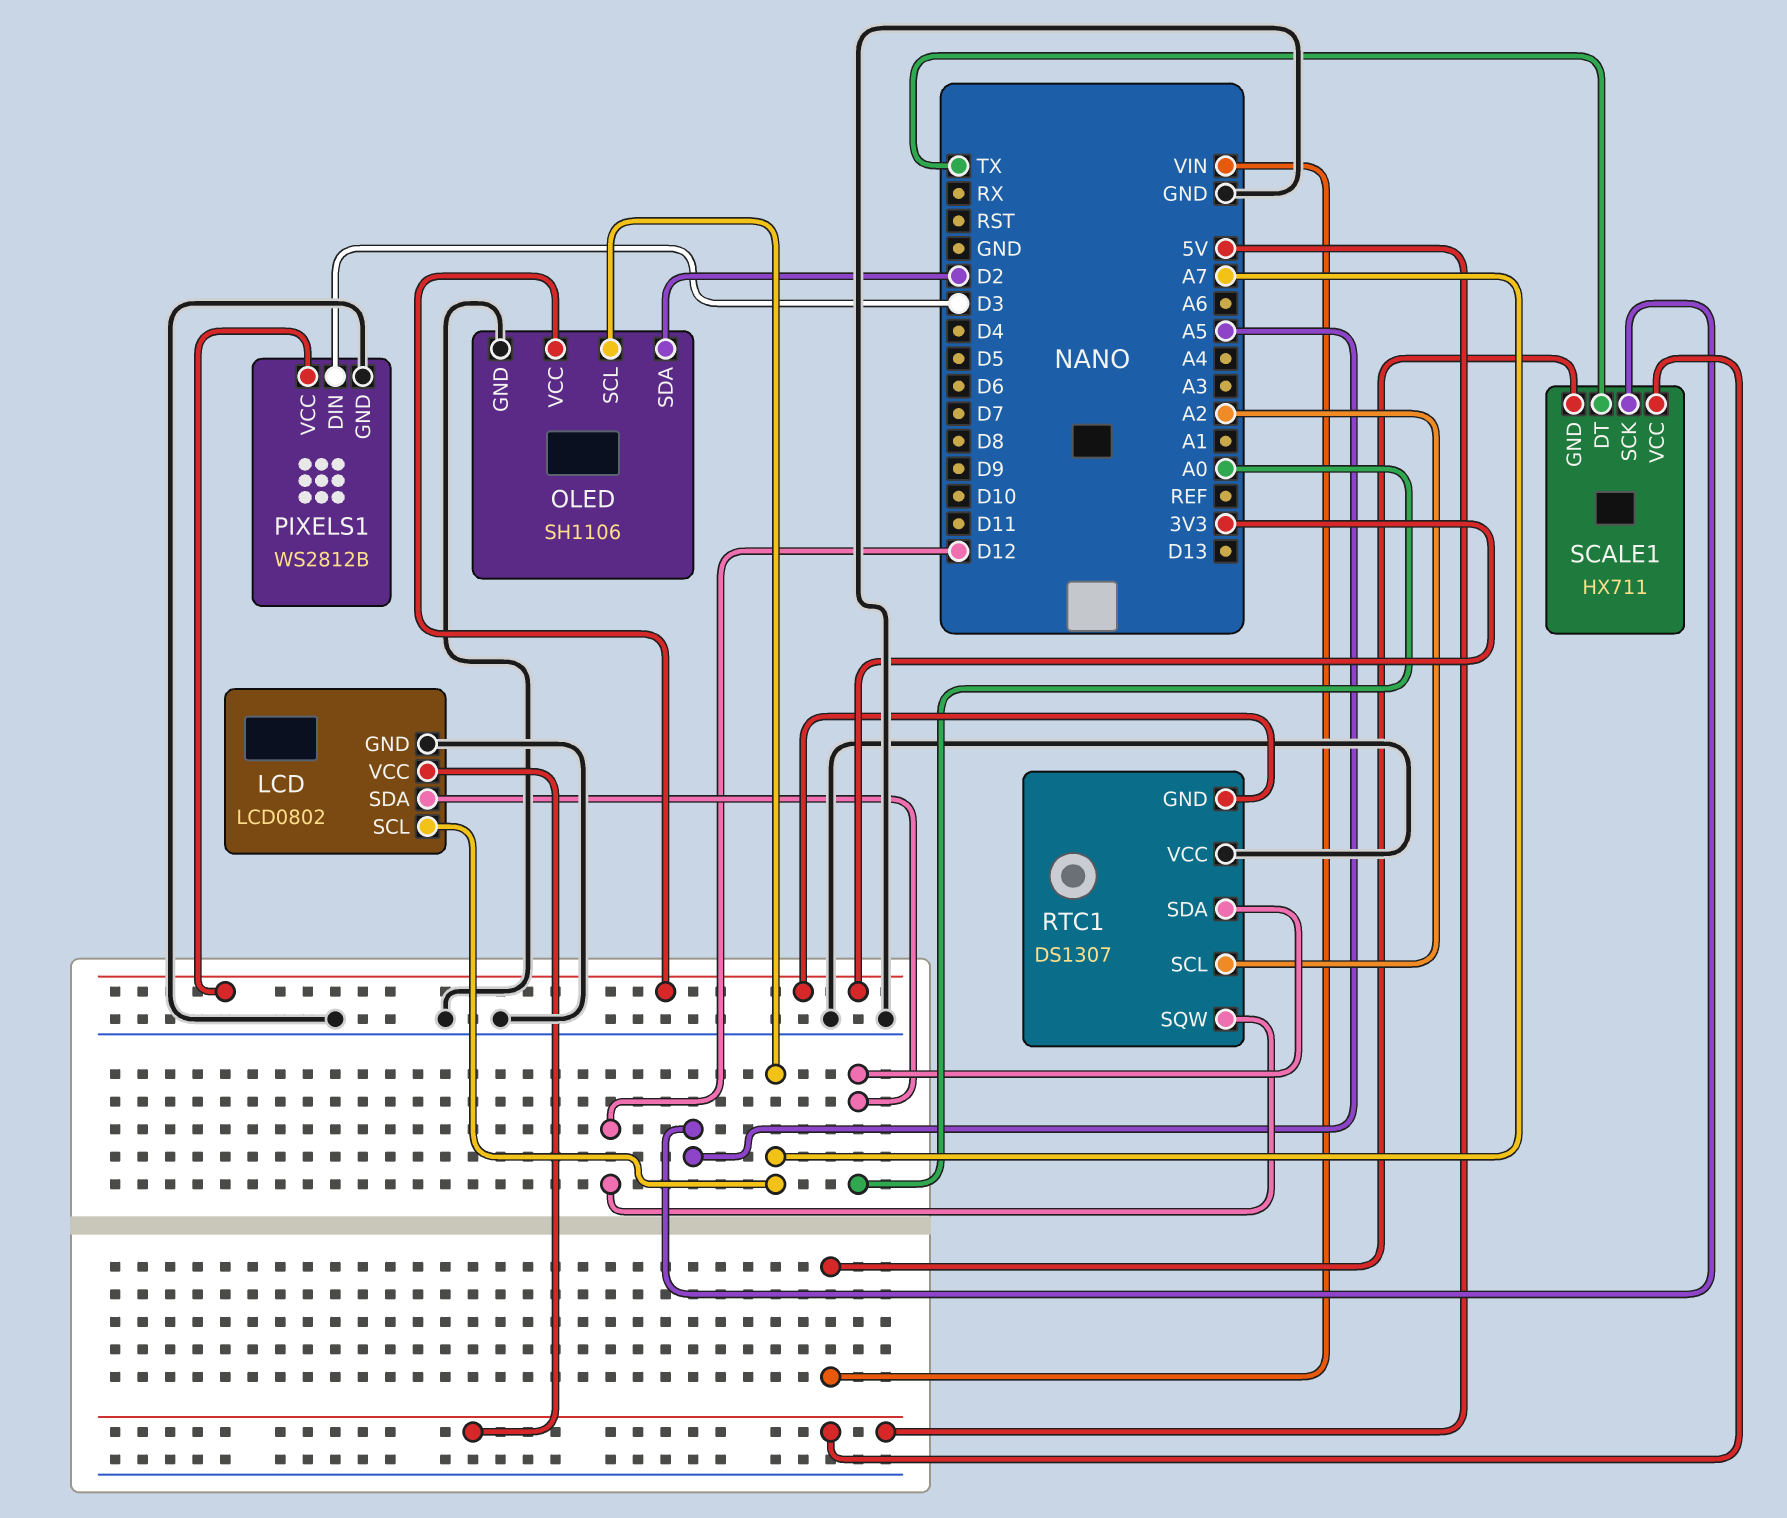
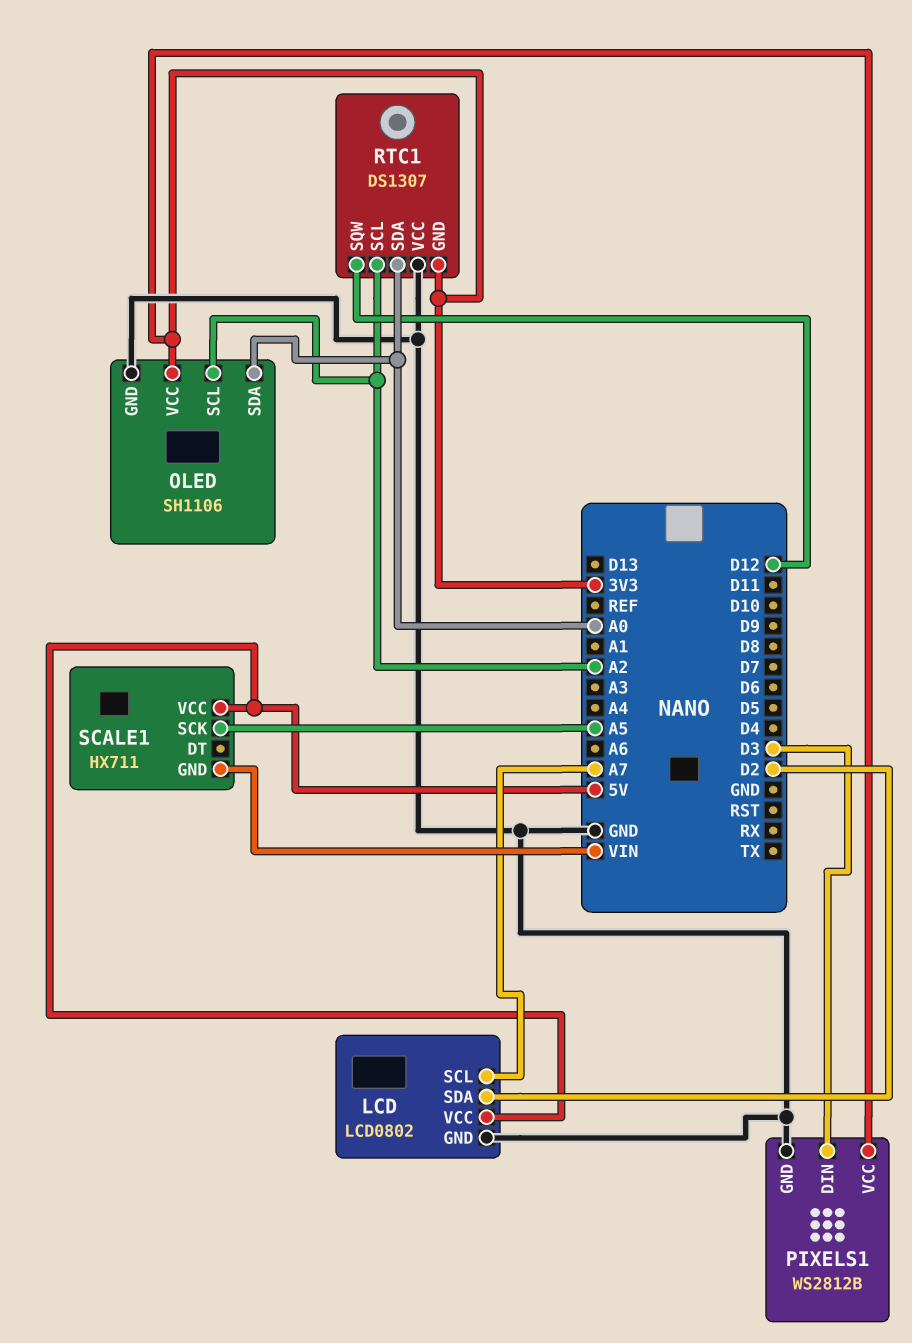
LCD pin SDA: A0 -> D2
OLED pin SCL: A7 -> A2
OLED pin SDA: D2 -> A0
SCALE1 pin DT: TX -> none

